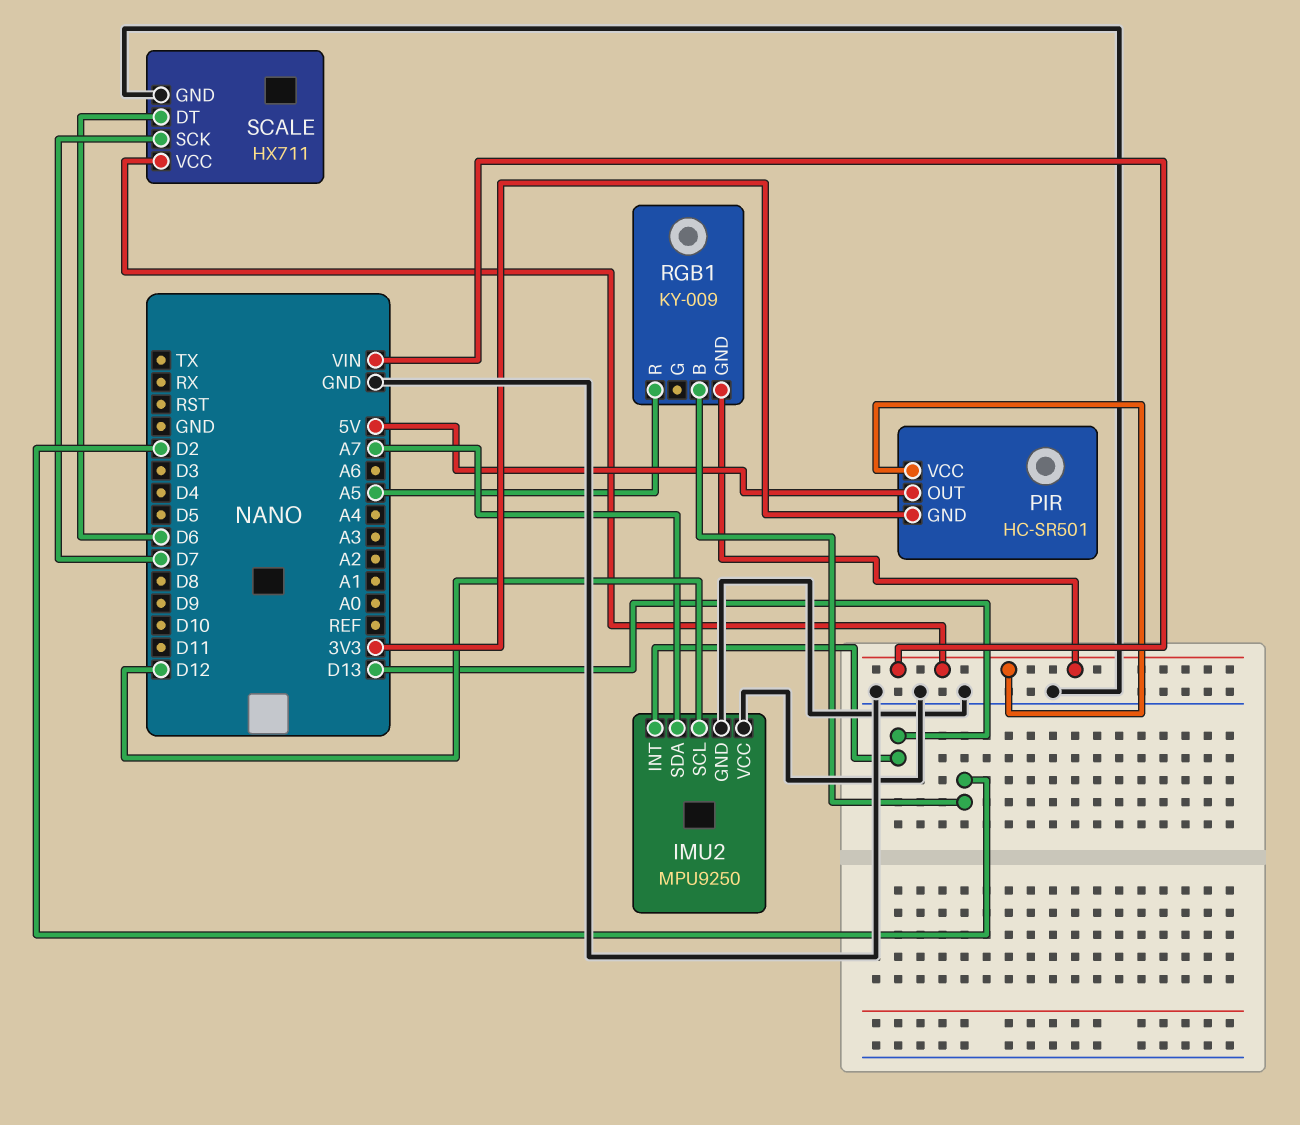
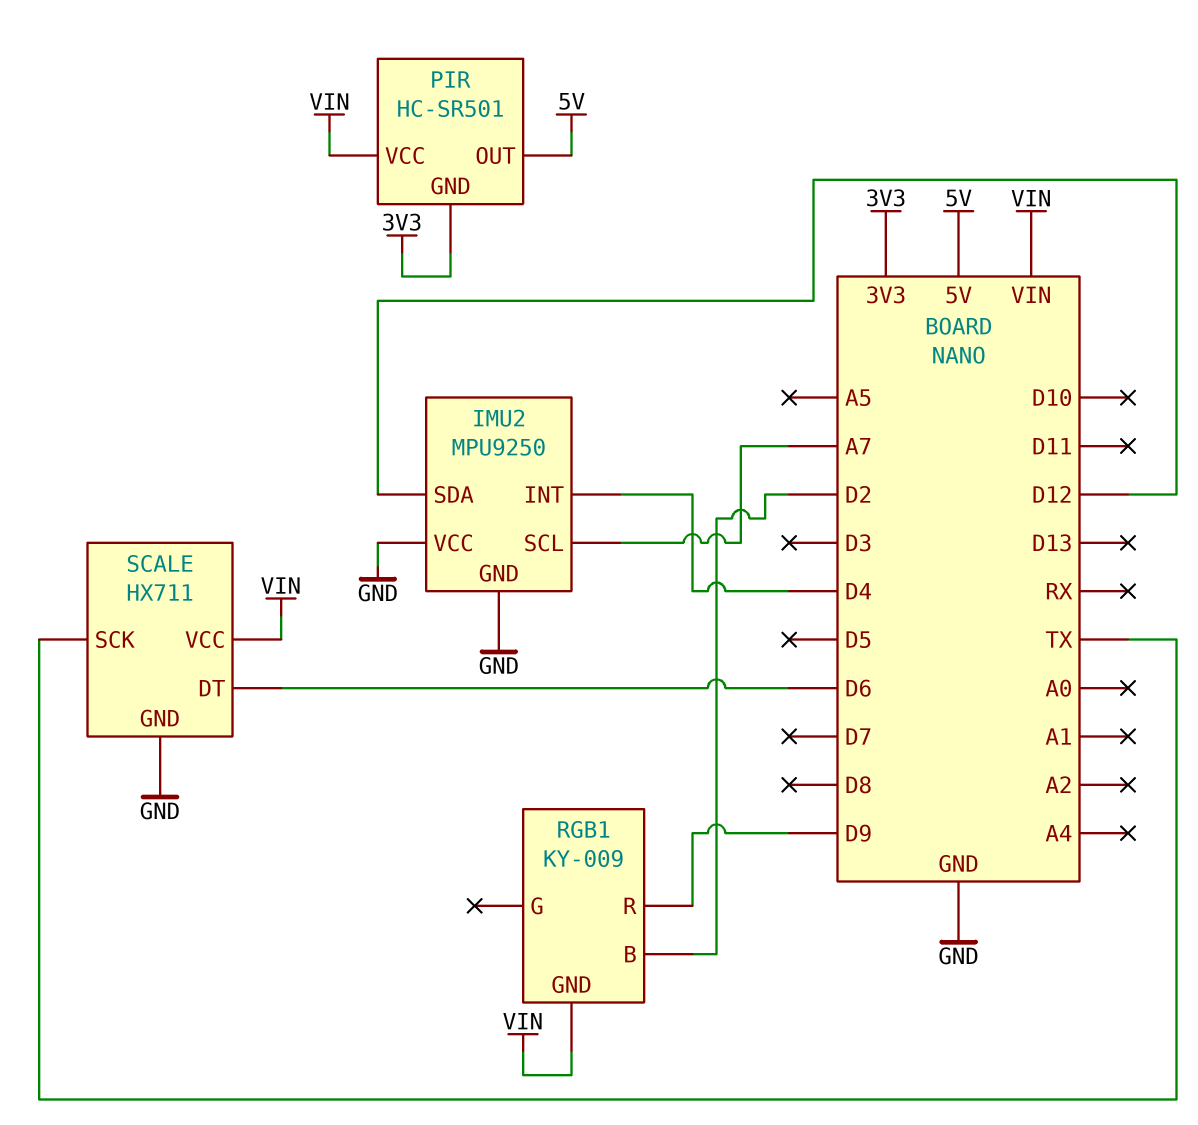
IMU2 pin INT: D13 -> D4
IMU2 pin SCL: D12 -> A7
IMU2 pin SDA: A7 -> D12
RGB1 pin R: A5 -> D9
SCALE pin SCK: D7 -> TX

